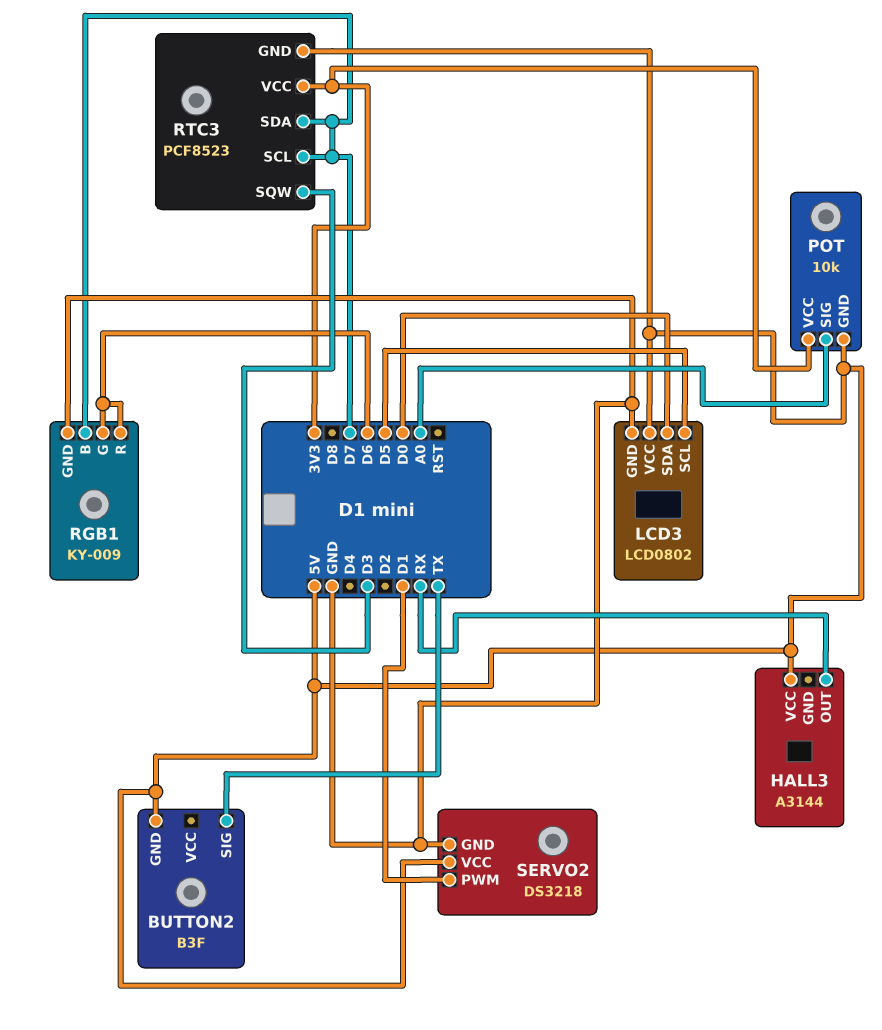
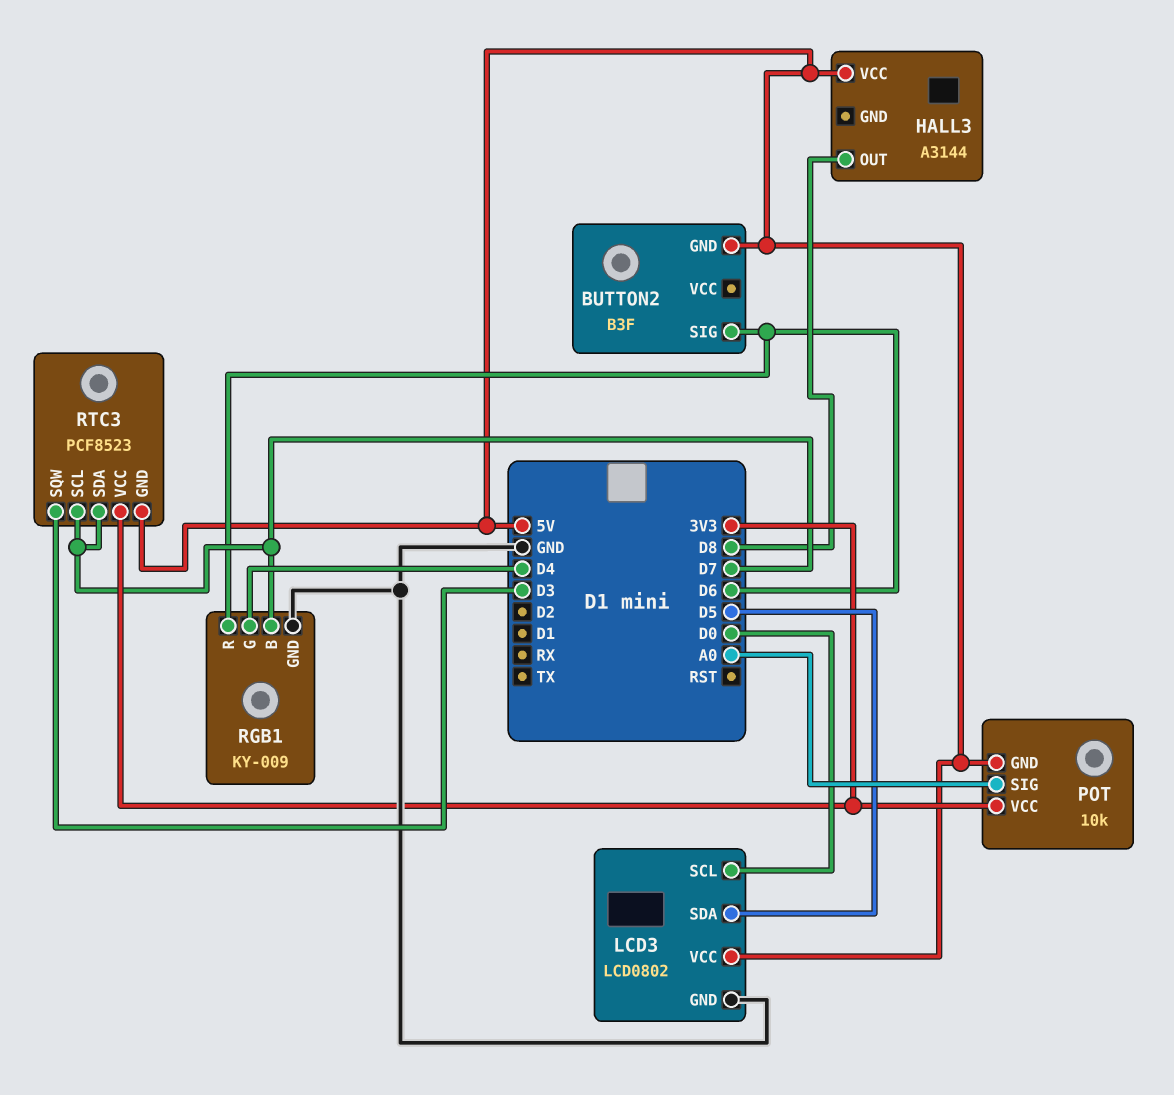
BUTTON2 pin SIG: TX -> D6
HALL3 pin OUT: RX -> D8
LCD3 pin SCL: D5 -> D0
LCD3 pin SDA: D0 -> D5
RGB1 pin G: D6 -> D4
SERVO2: DS3218 -> none
SERVO2 pin GND: GND -> none
SERVO2 pin PWM: D1 -> none
SERVO2 pin VCC: 5V -> none

